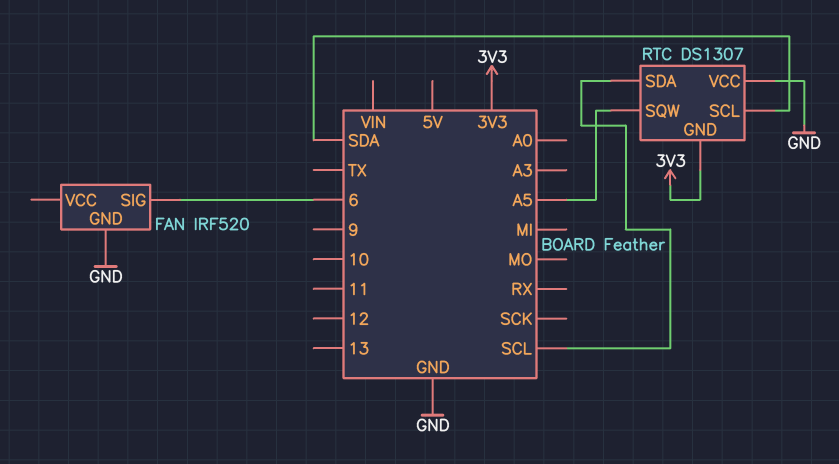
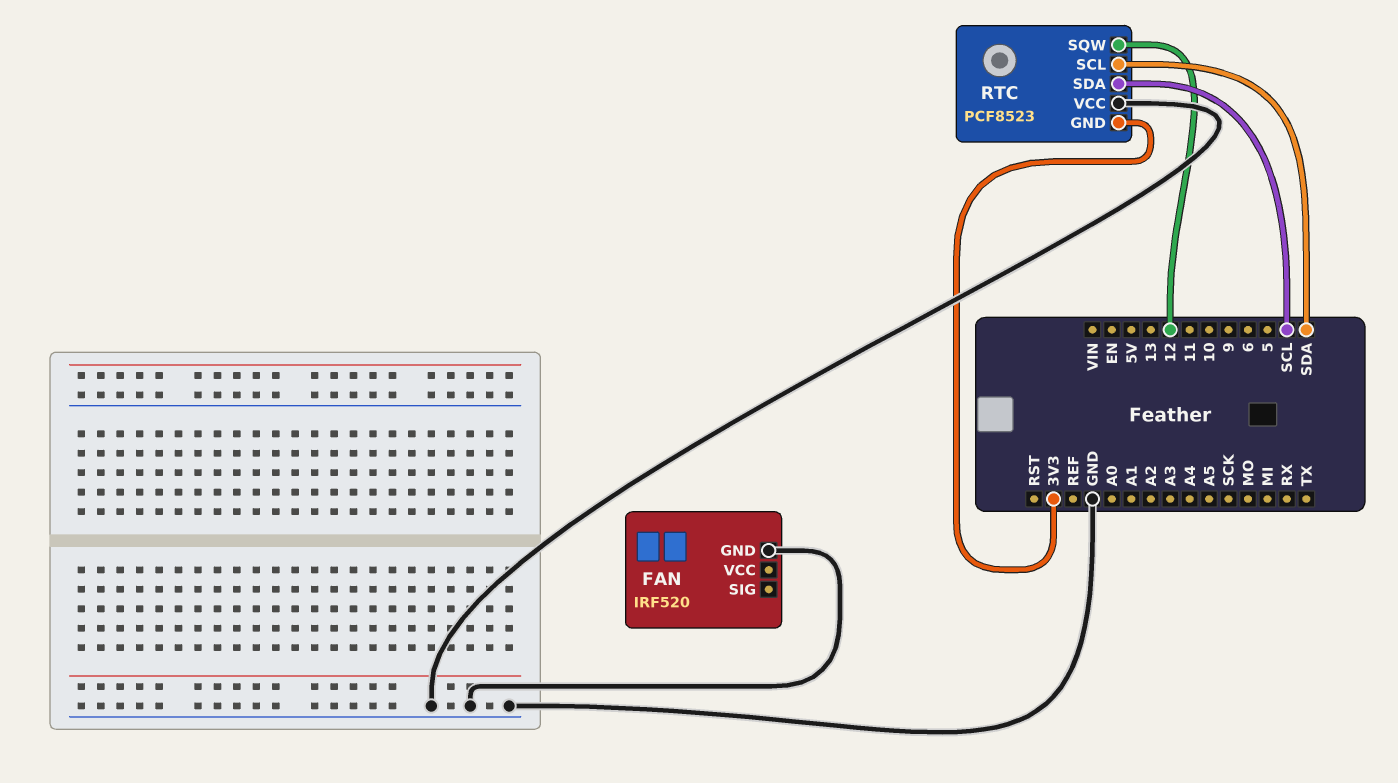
FAN pin SIG: 6 -> none
RTC: DS1307 -> PCF8523
RTC pin SQW: A5 -> 12

